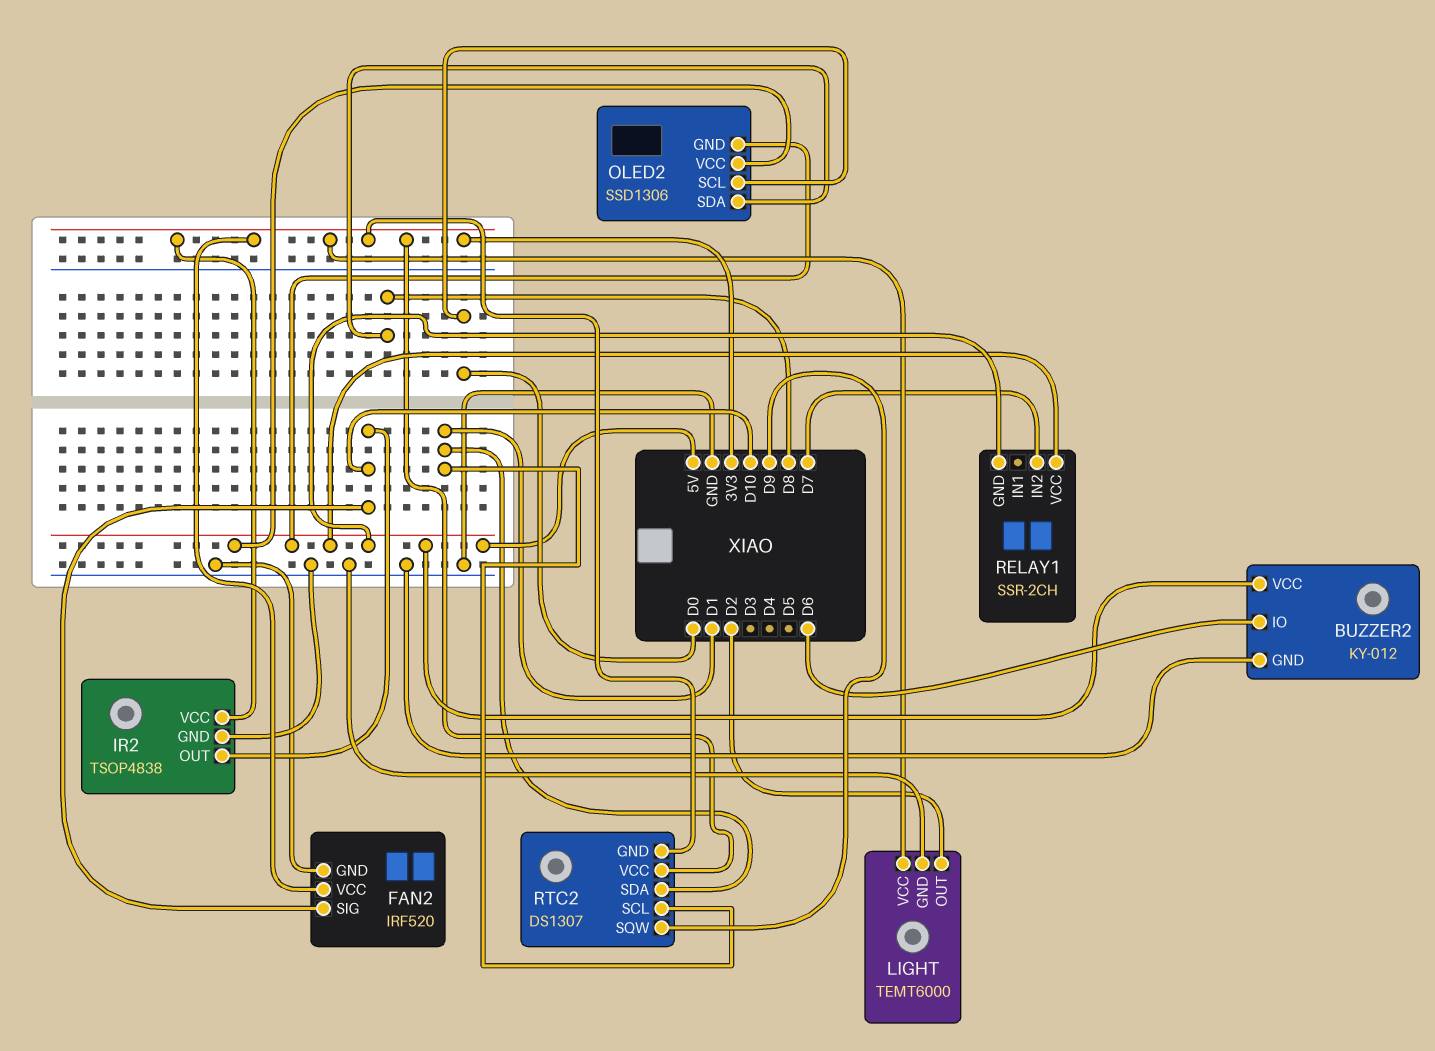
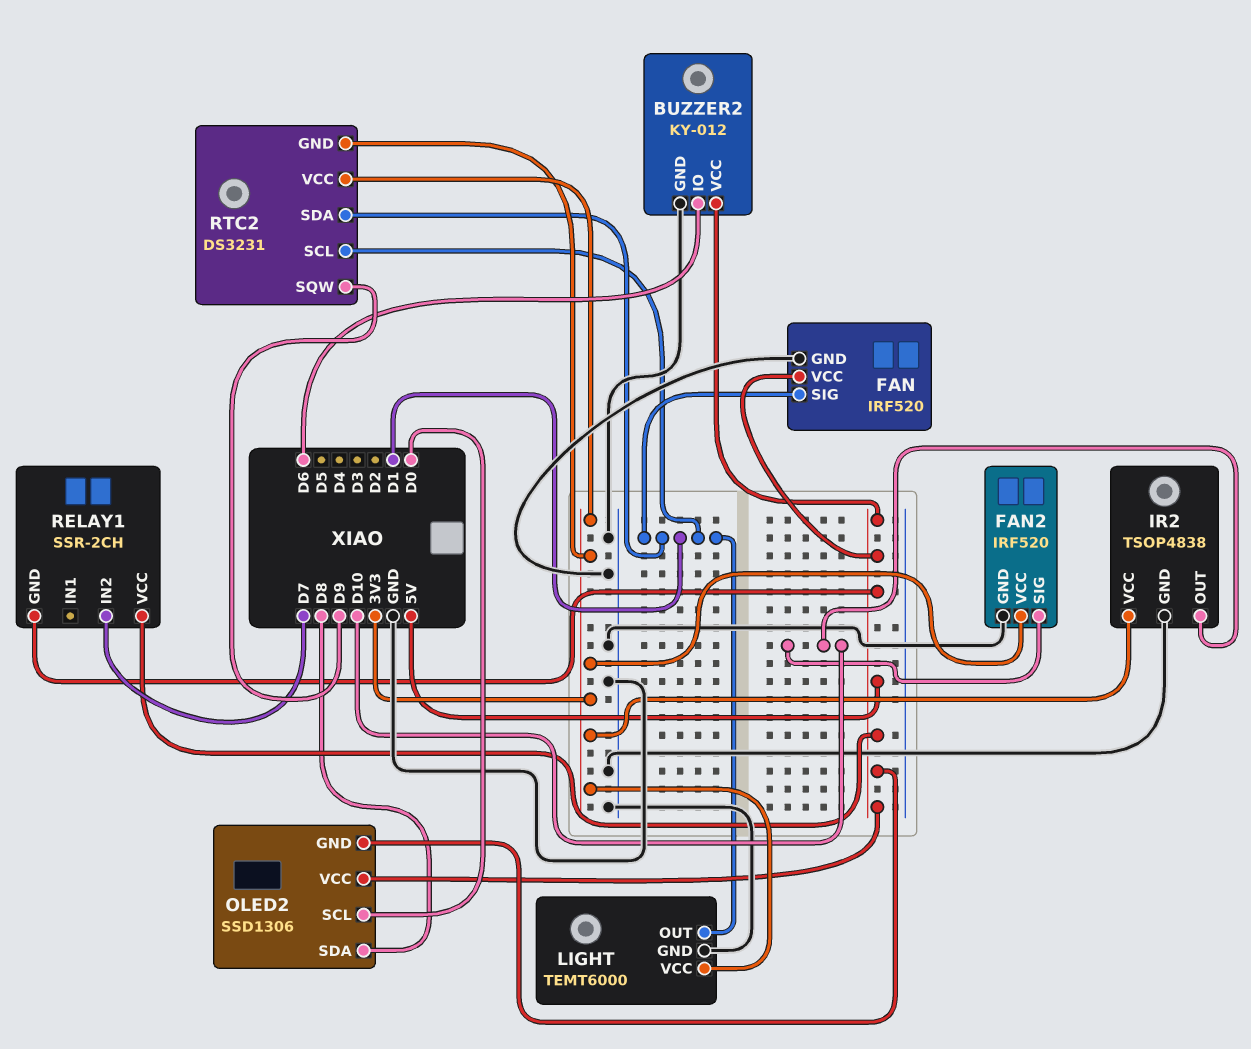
FAN: none -> IRF520
FAN pin GND: none -> GND
FAN pin SIG: none -> D1
FAN pin VCC: none -> 5V
LIGHT pin OUT: D2 -> D1
RTC2: DS1307 -> DS3231

